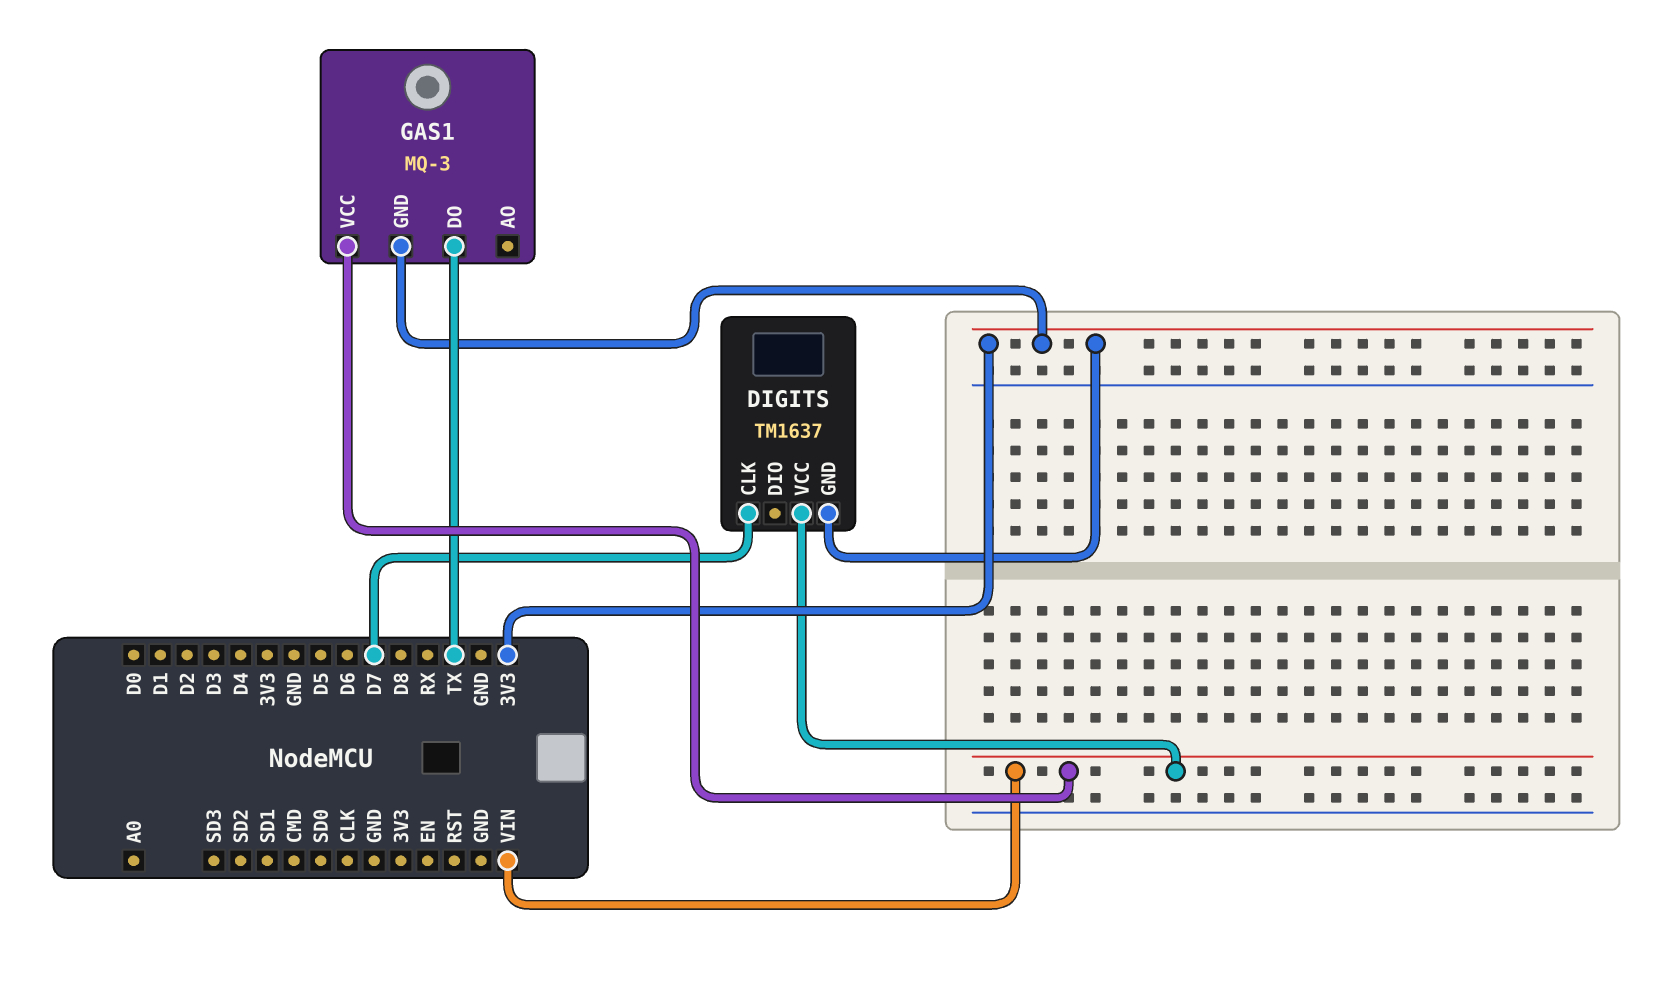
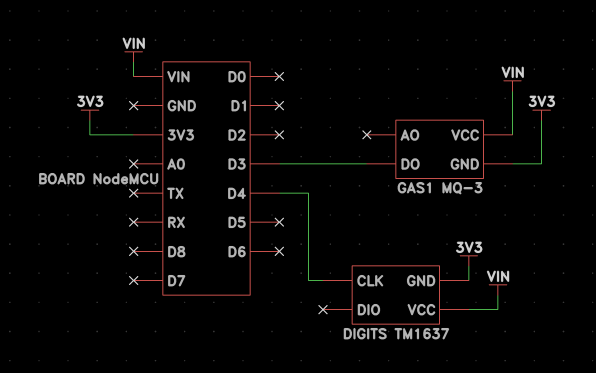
DIGITS pin CLK: D7 -> D4
GAS1 pin DO: TX -> D3

